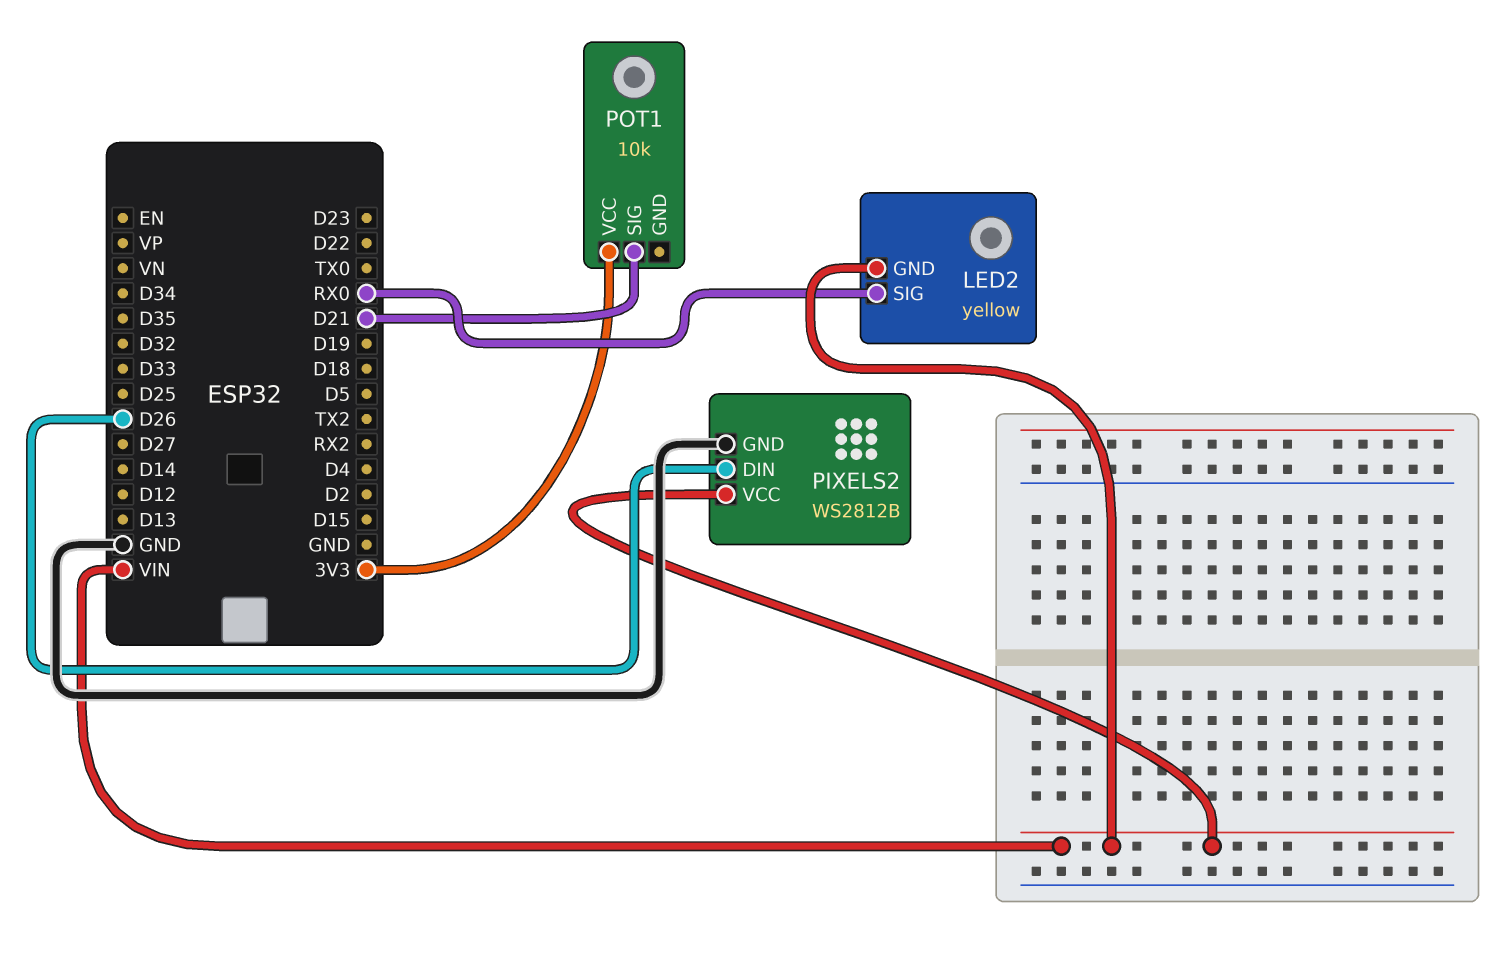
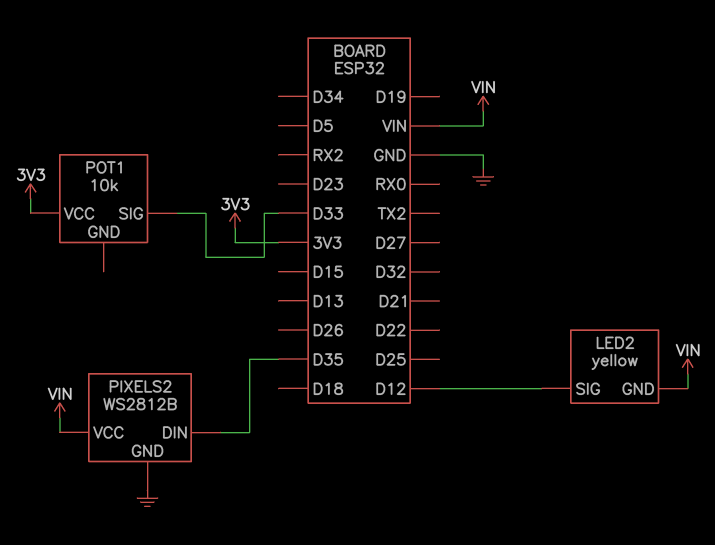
LED2 pin SIG: RX0 -> D12
PIXELS2 pin DIN: D26 -> D35
POT1 pin SIG: D21 -> D33

